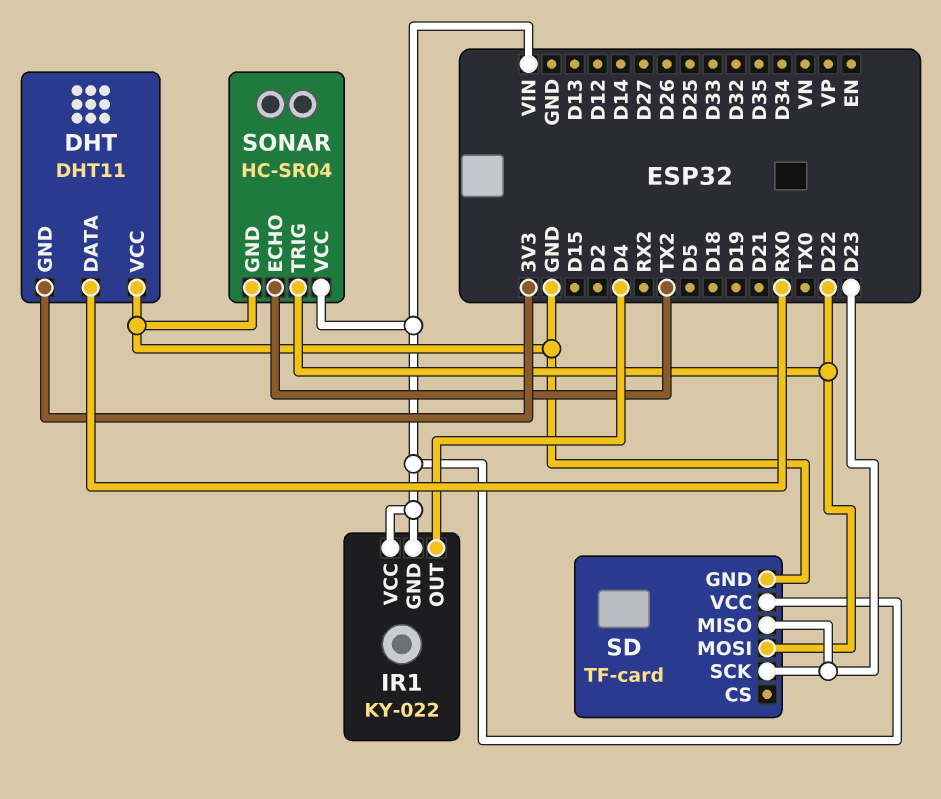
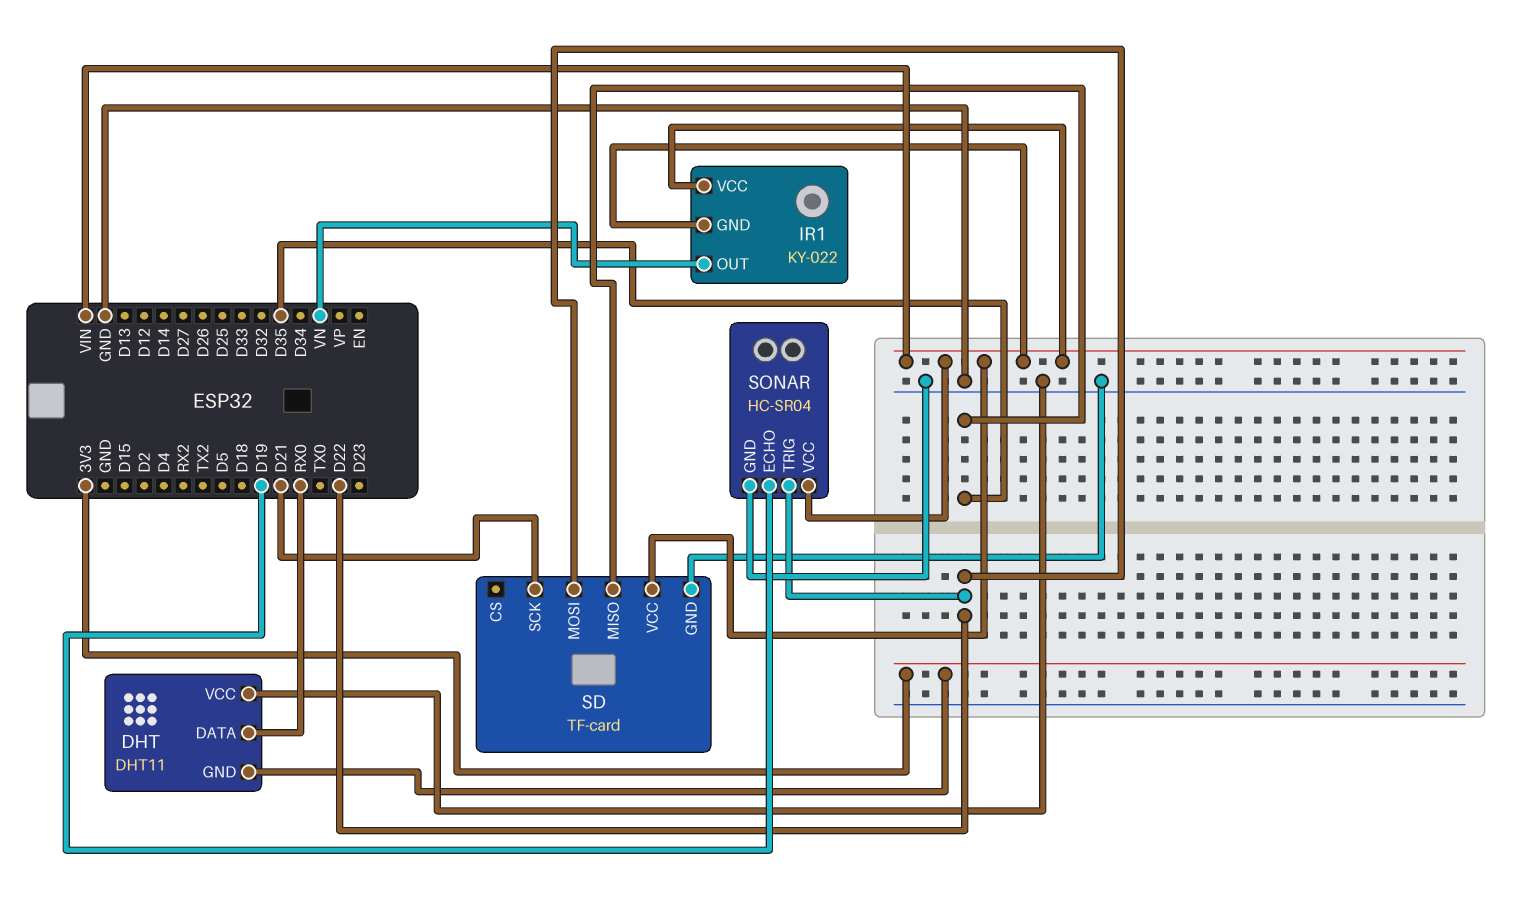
IR1 pin OUT: D4 -> VN
SD pin MISO: D23 -> D35
SD pin SCK: D23 -> D21
SONAR pin ECHO: TX2 -> D19

